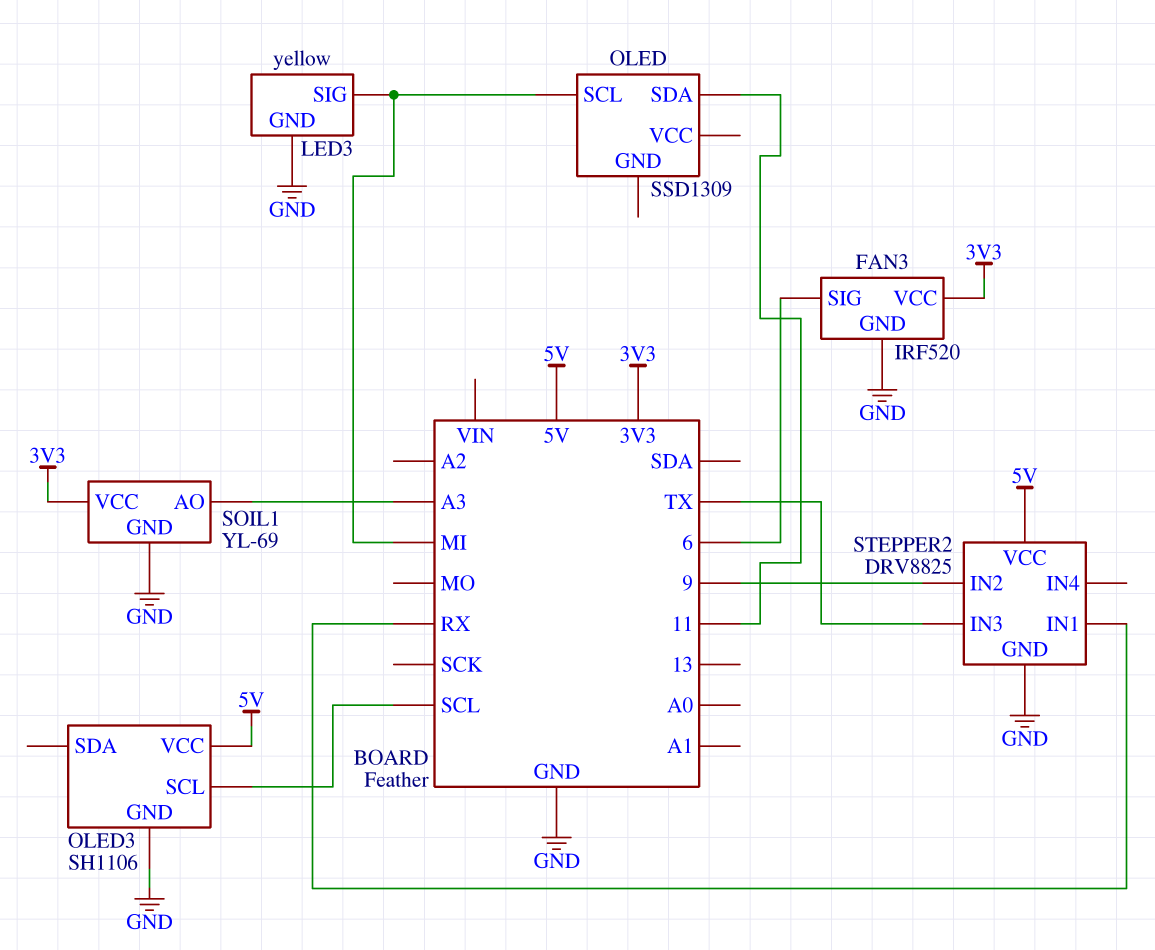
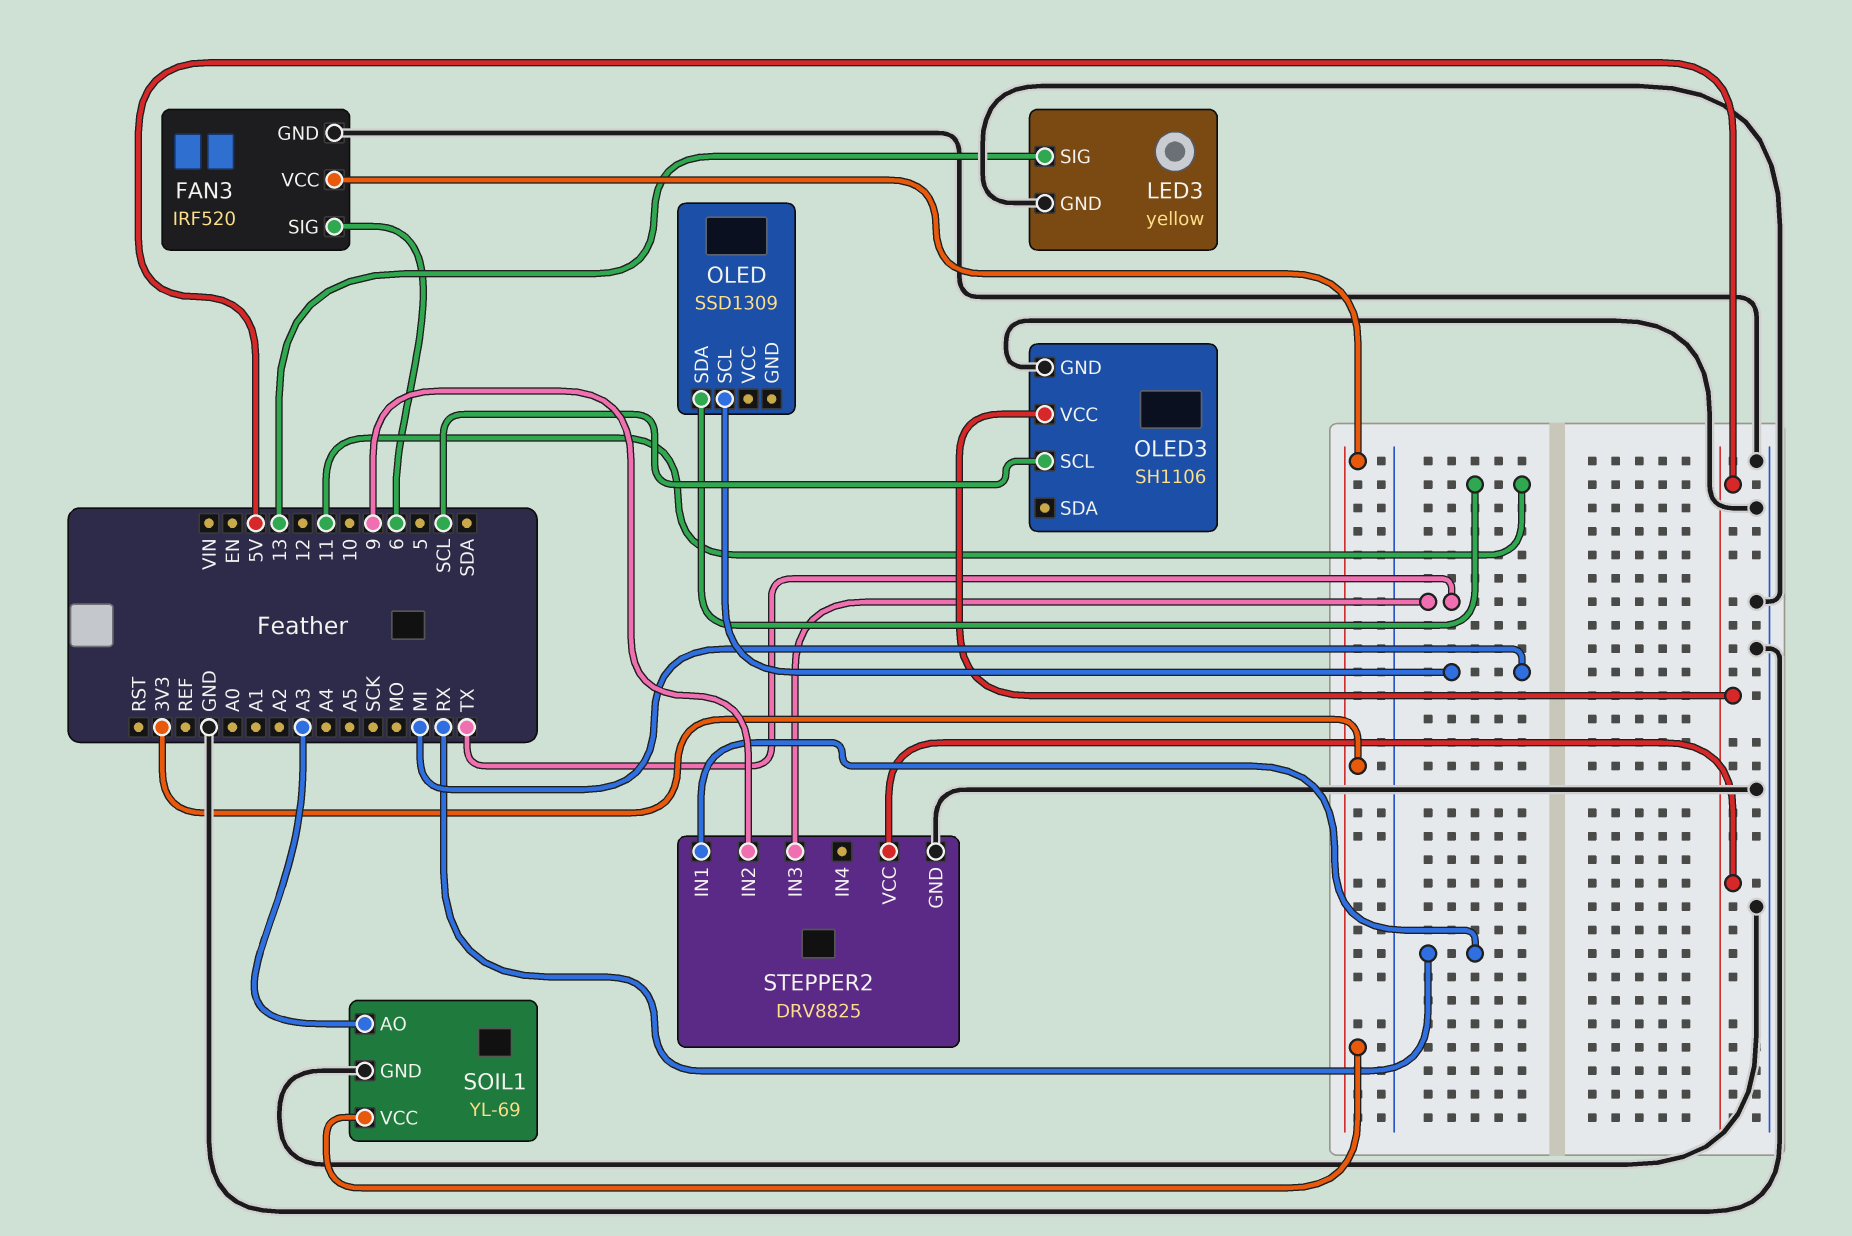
LED3 pin SIG: MI -> 13

